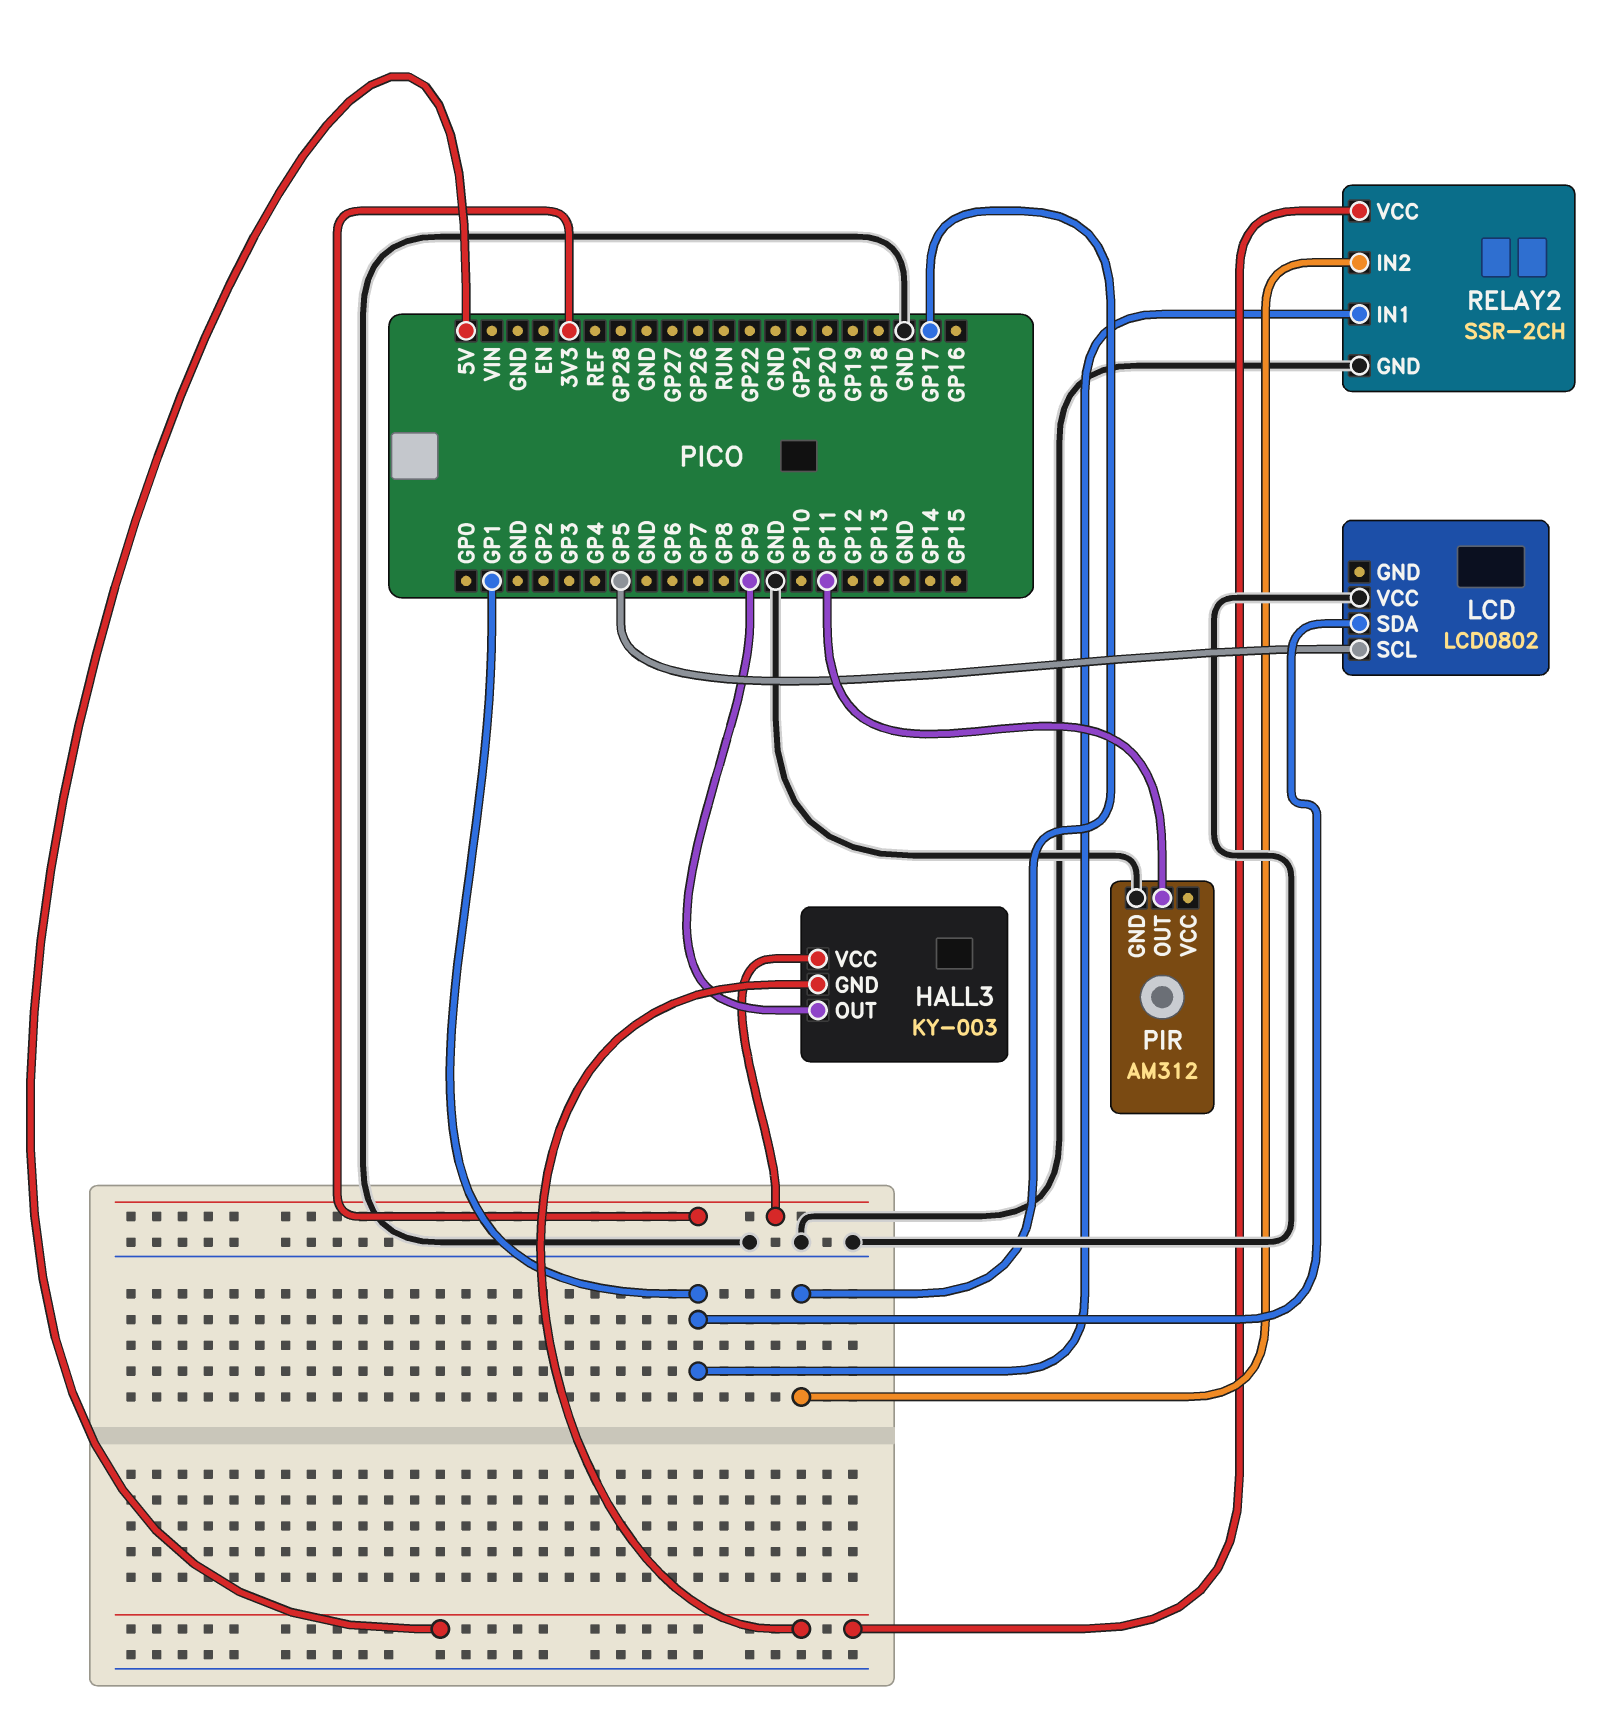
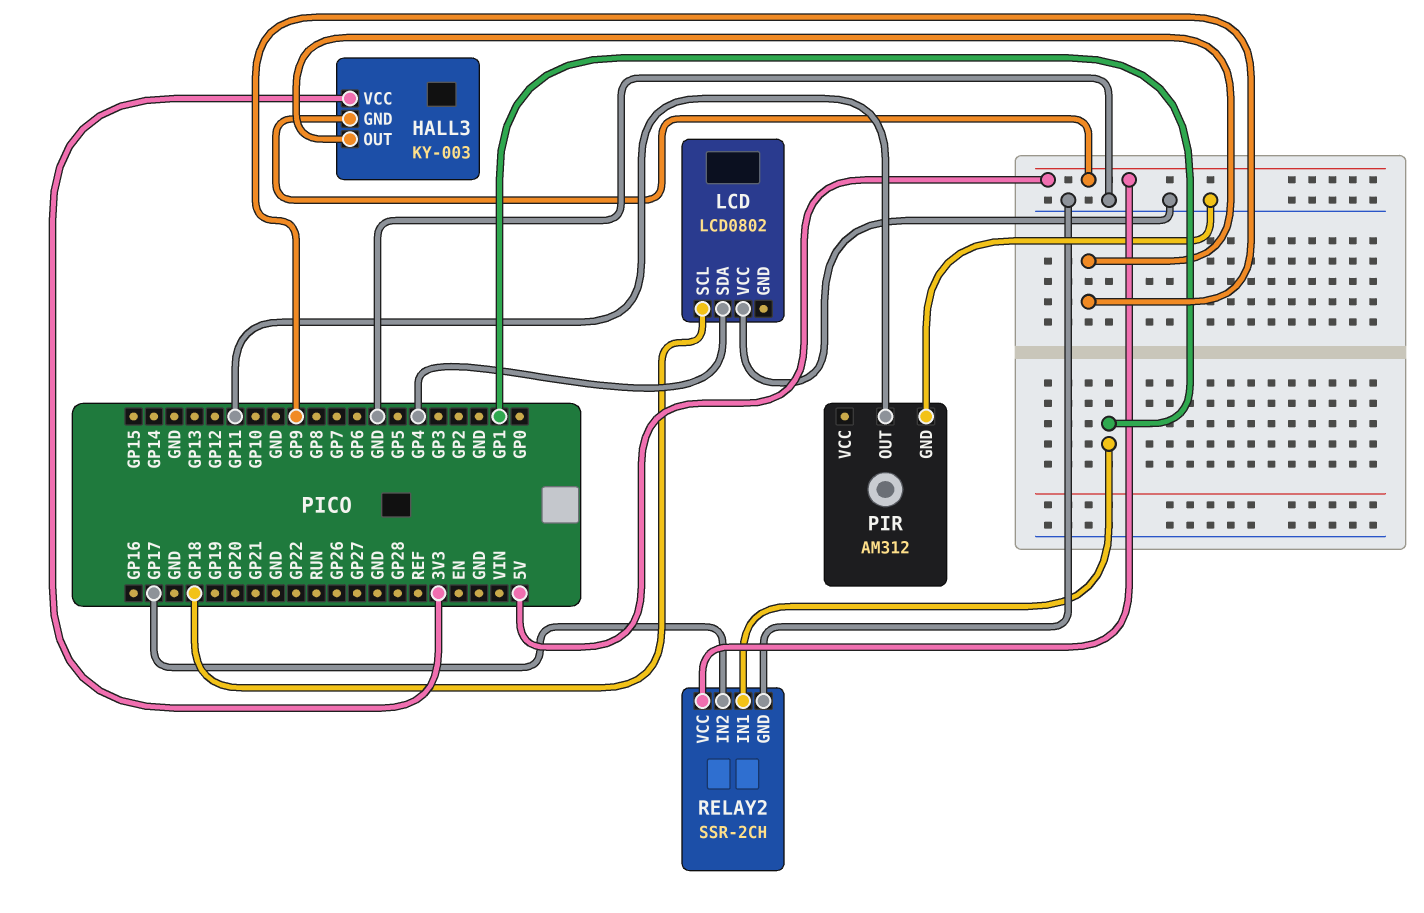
LCD pin SCL: GP5 -> GP18
LCD pin SDA: GP1 -> GP4

